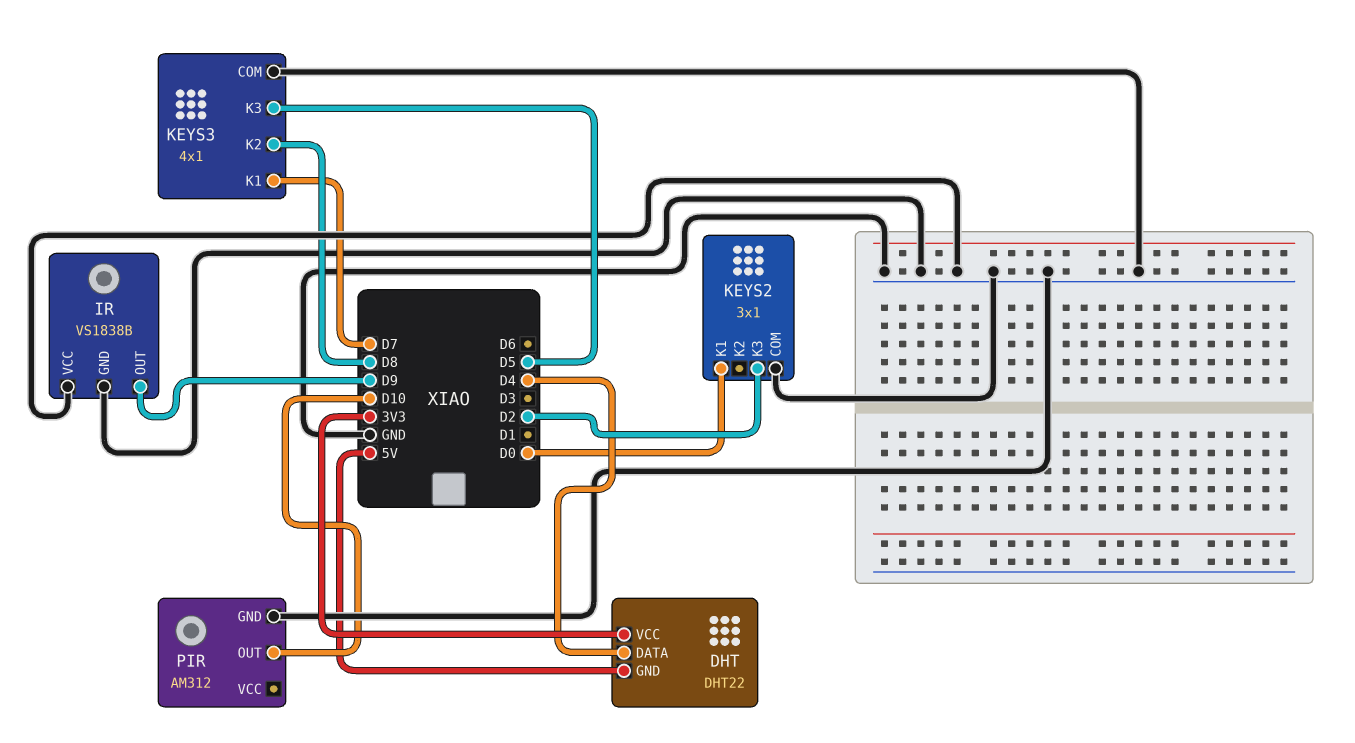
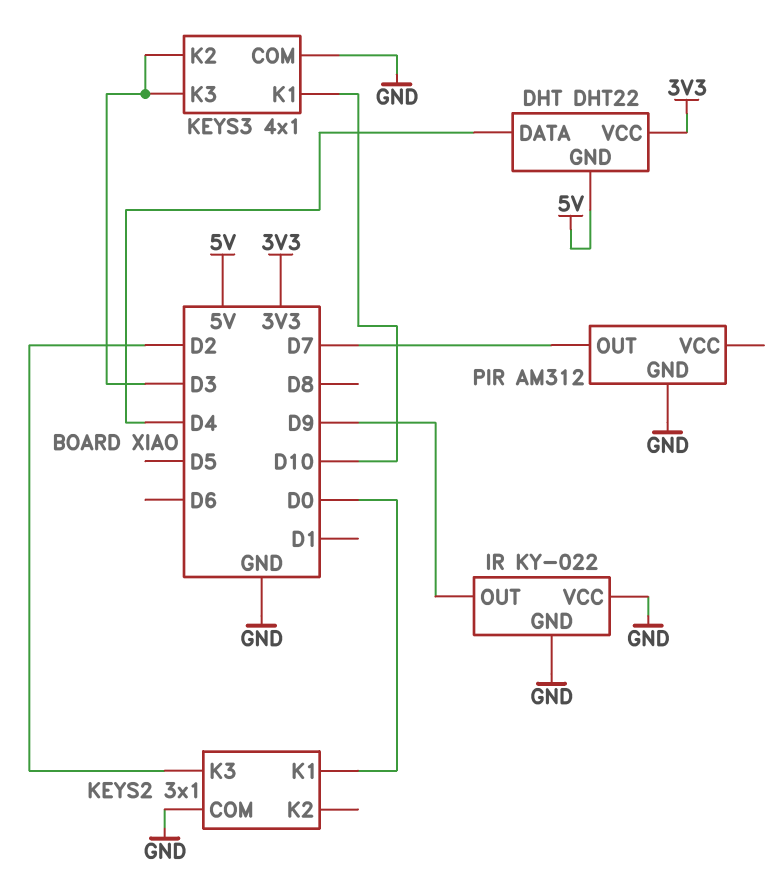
IR: VS1838B -> KY-022
KEYS3 pin K1: D7 -> D10
KEYS3 pin K2: D8 -> D3
KEYS3 pin K3: D5 -> D3
PIR pin OUT: D10 -> D7

